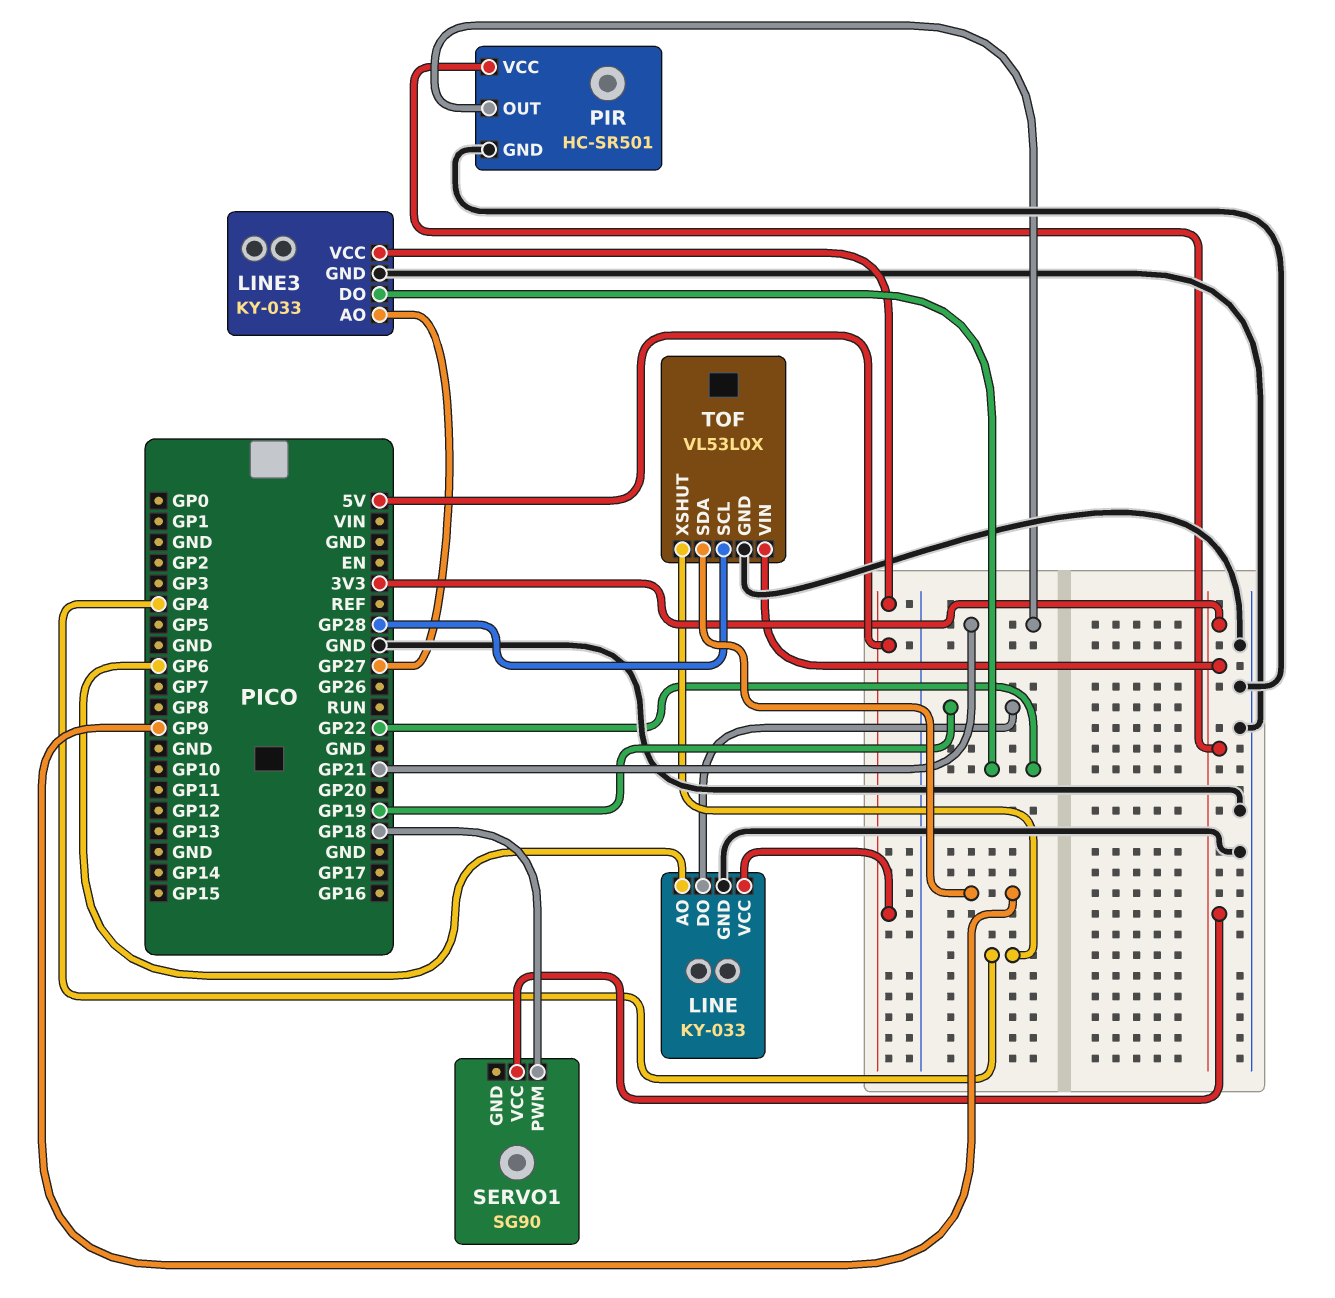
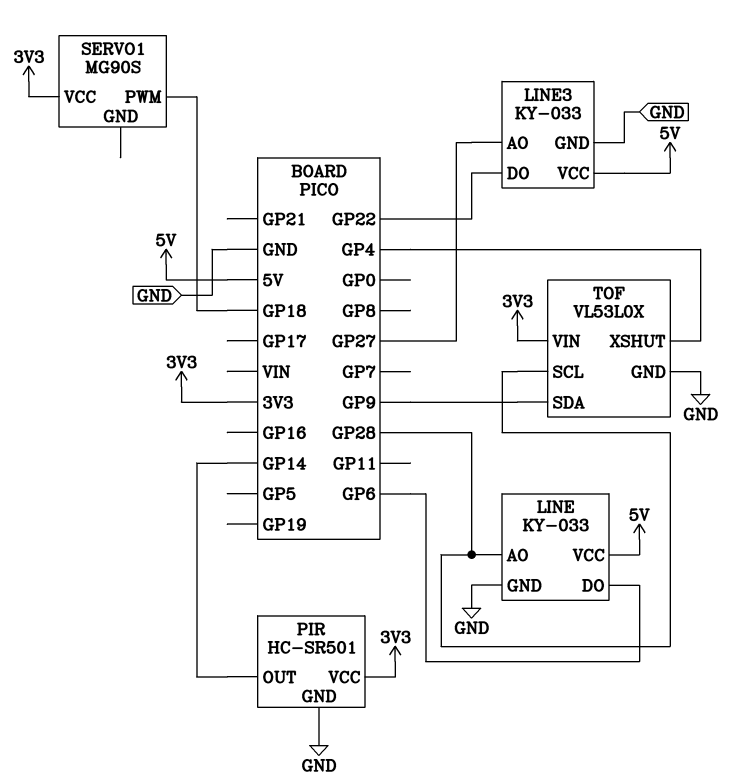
LINE pin AO: GP6 -> GP28
LINE pin DO: GP19 -> GP6
PIR pin OUT: GP21 -> GP14
SERVO1: SG90 -> MG90S

